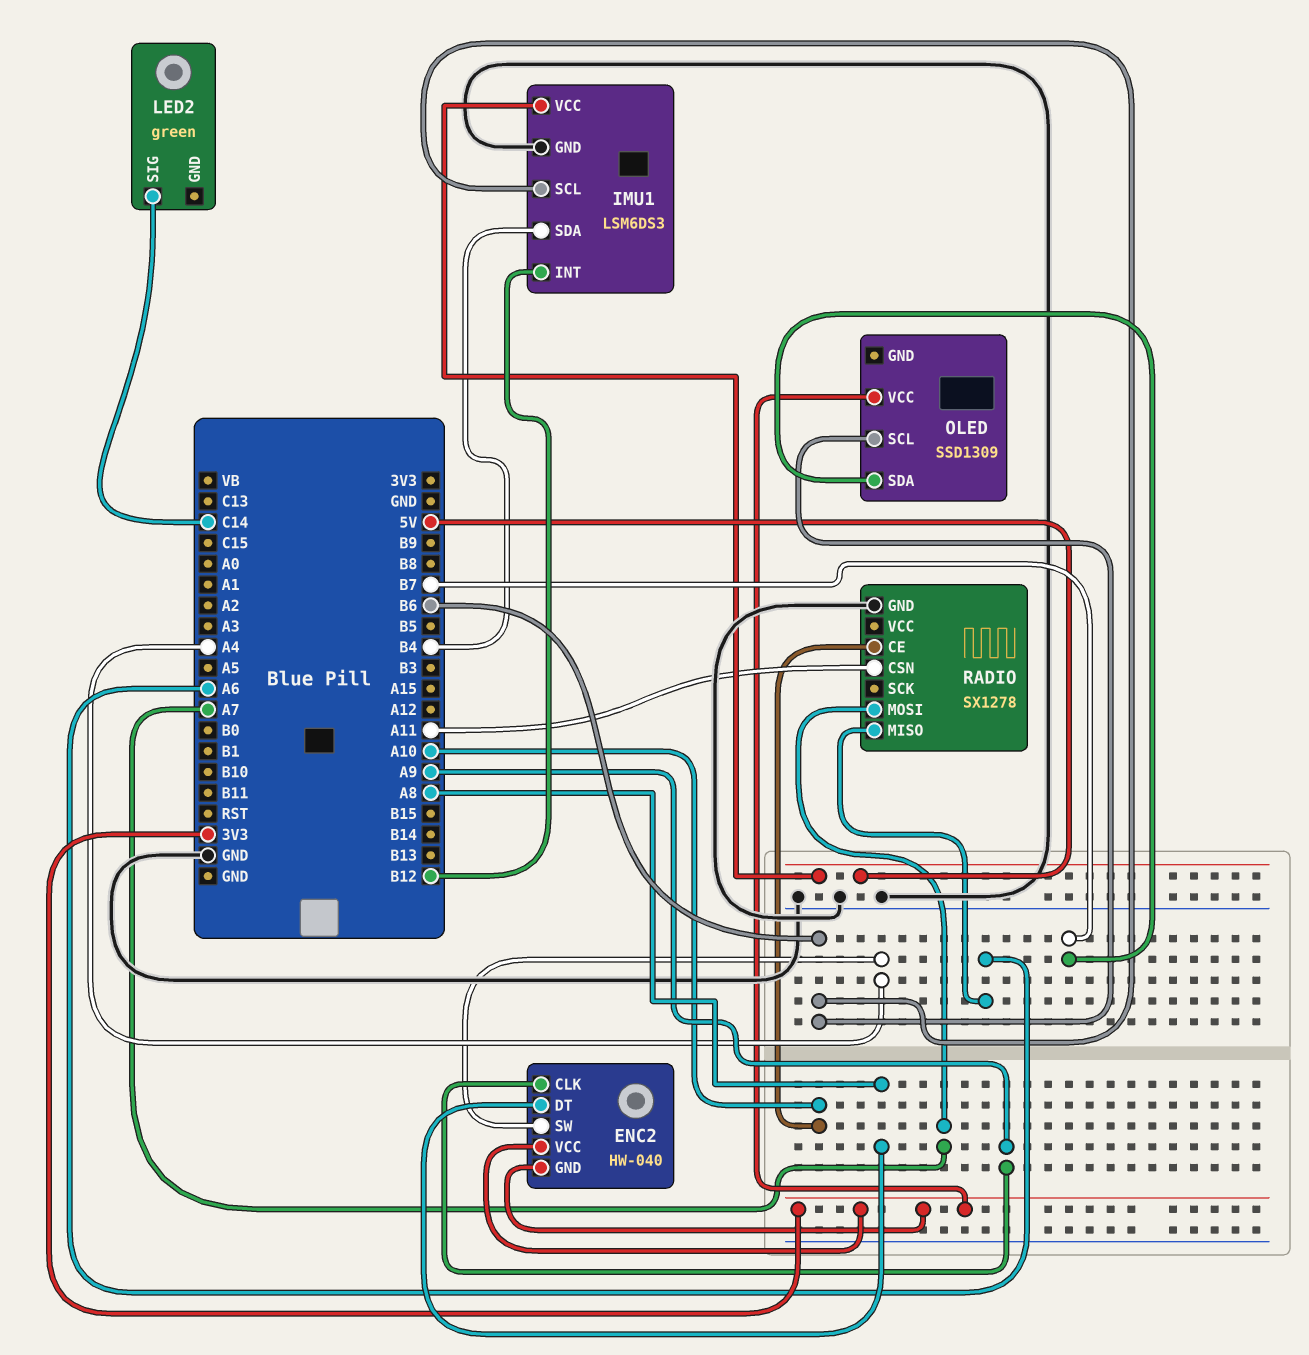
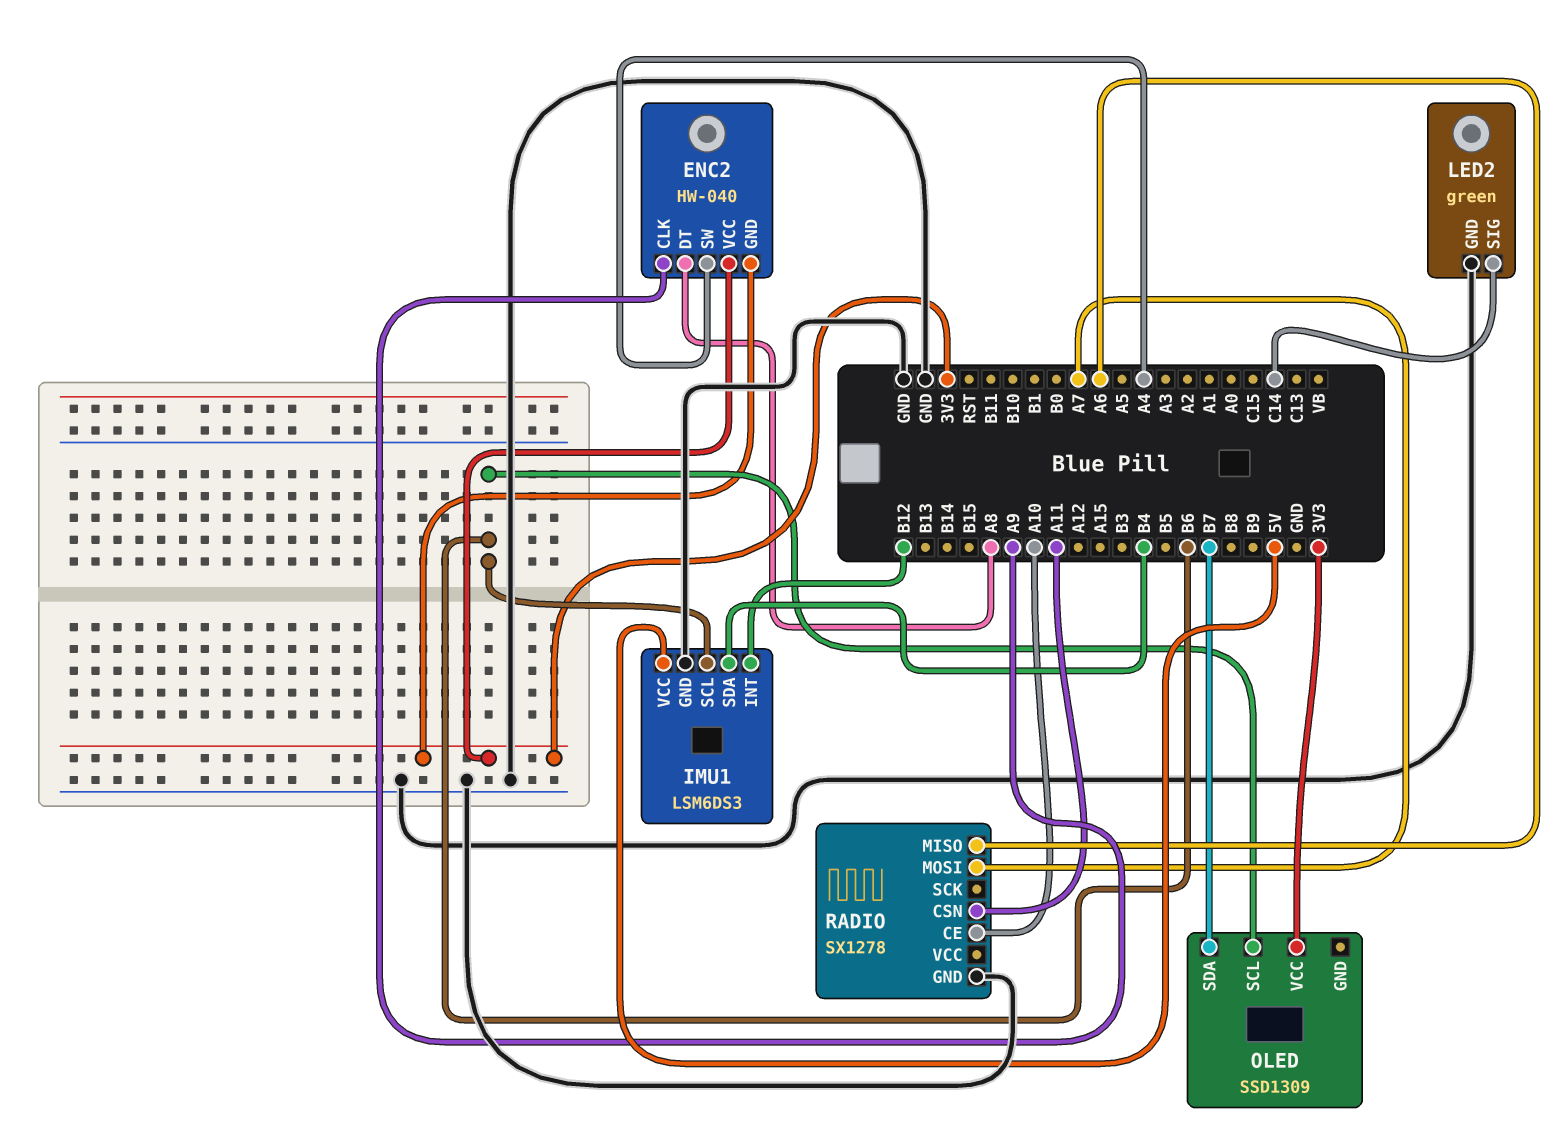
LED2 pin GND: none -> GND

